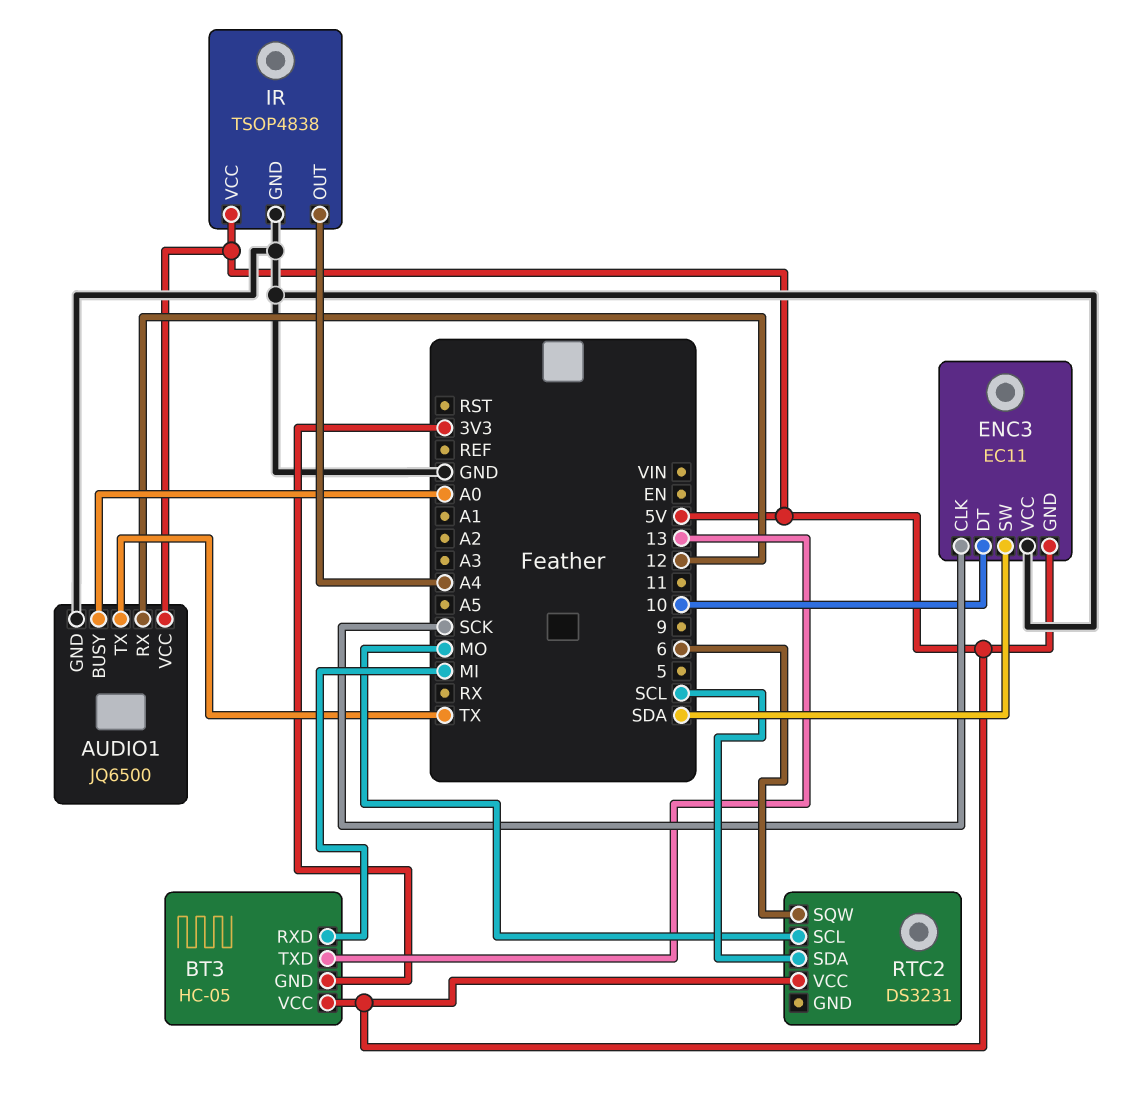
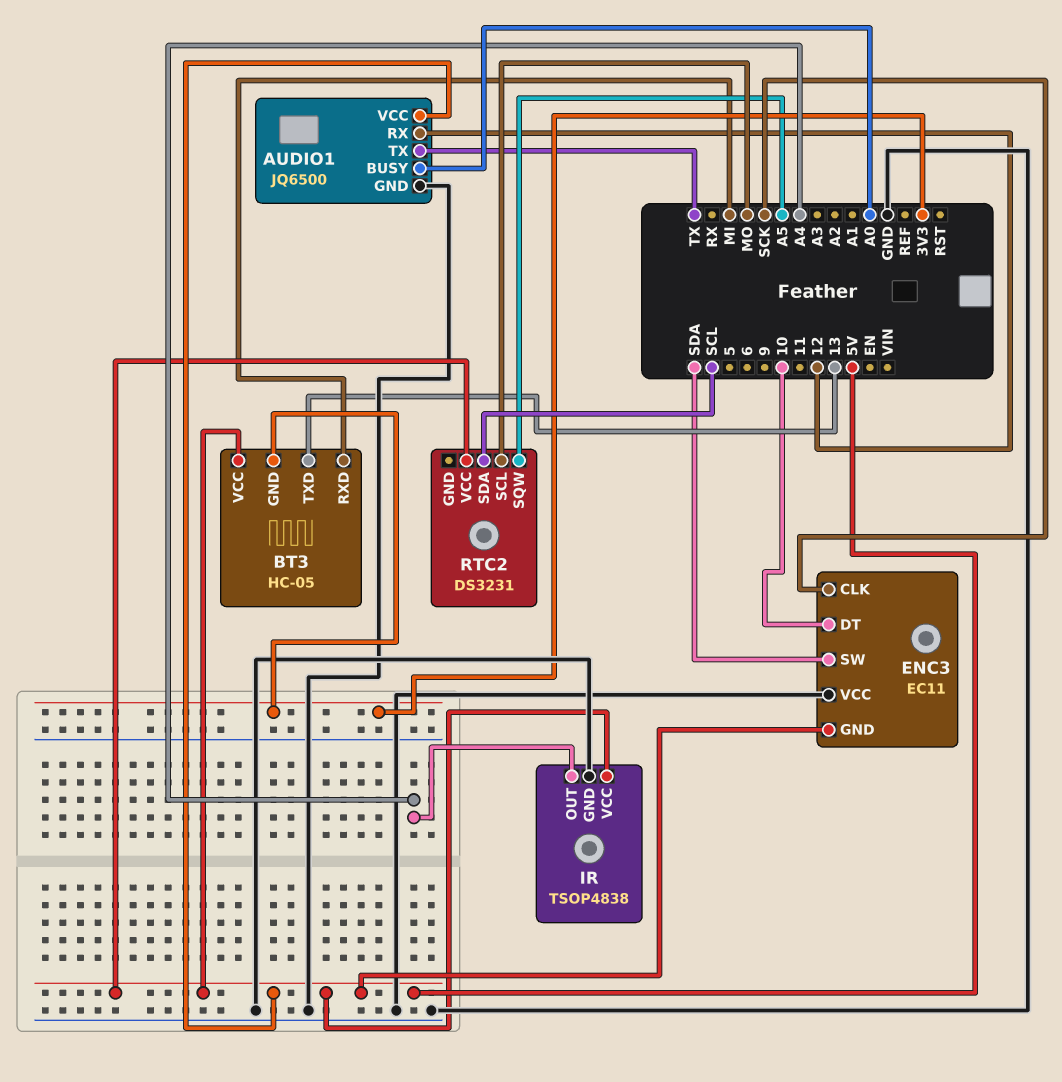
RTC2 pin SQW: 6 -> A5

